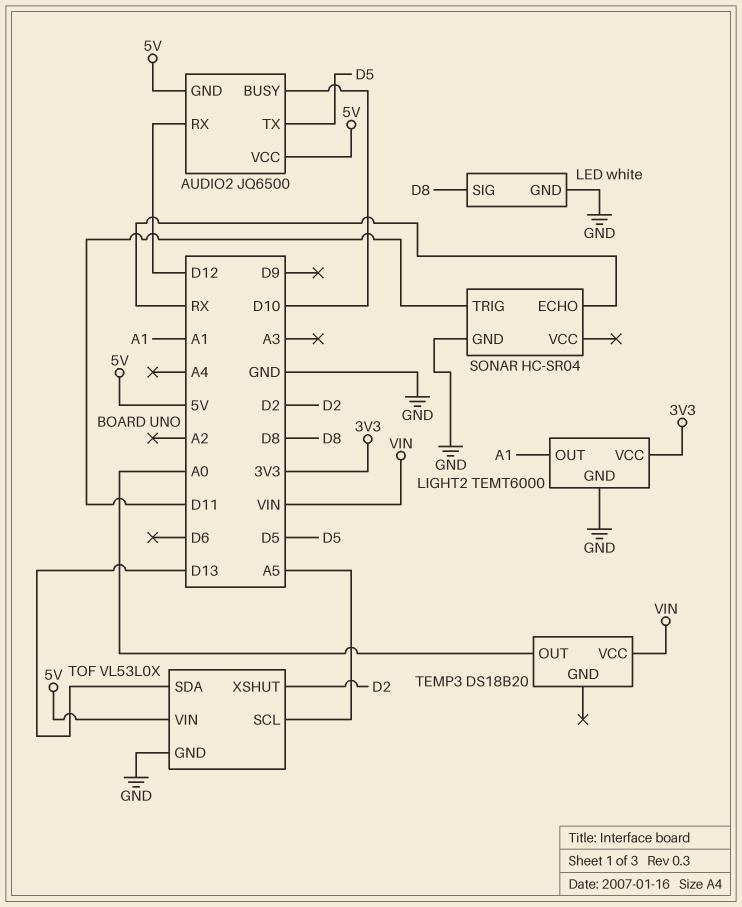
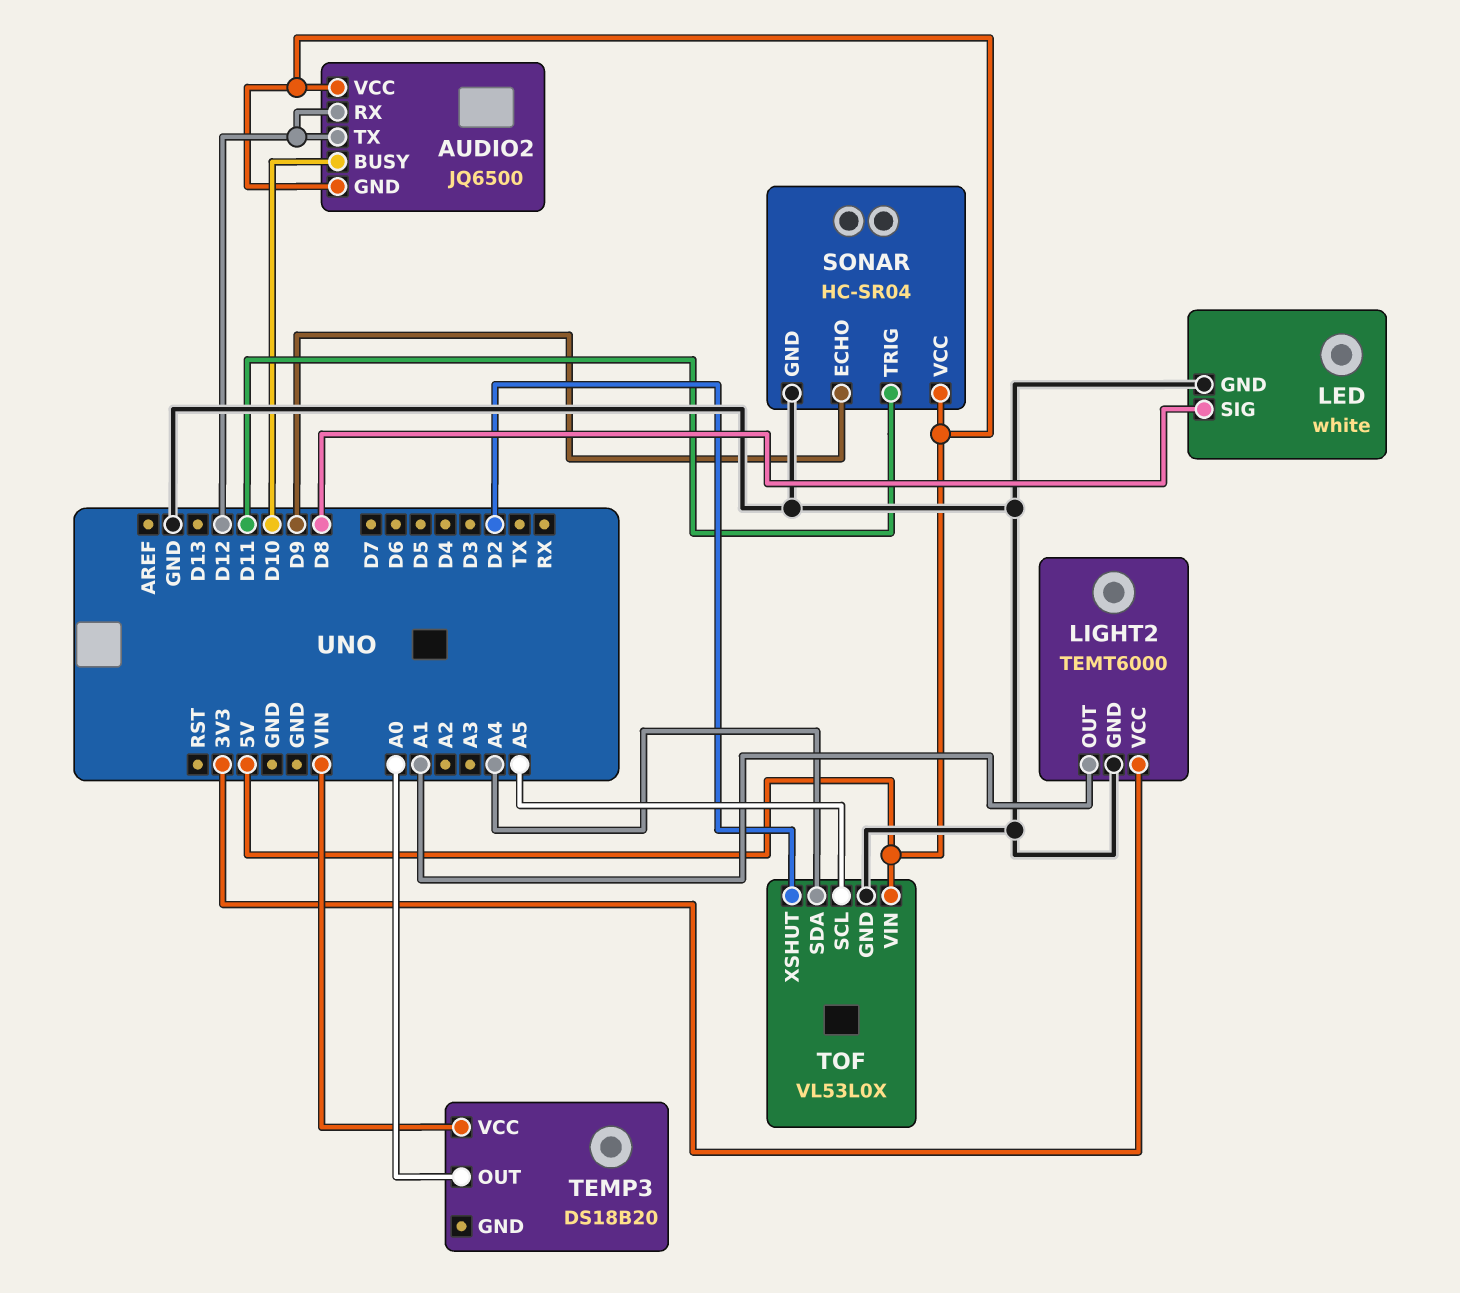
AUDIO2 pin TX: D5 -> D12
SONAR pin ECHO: RX -> D9
SONAR pin VCC: none -> 5V
TOF pin SDA: D13 -> A4

